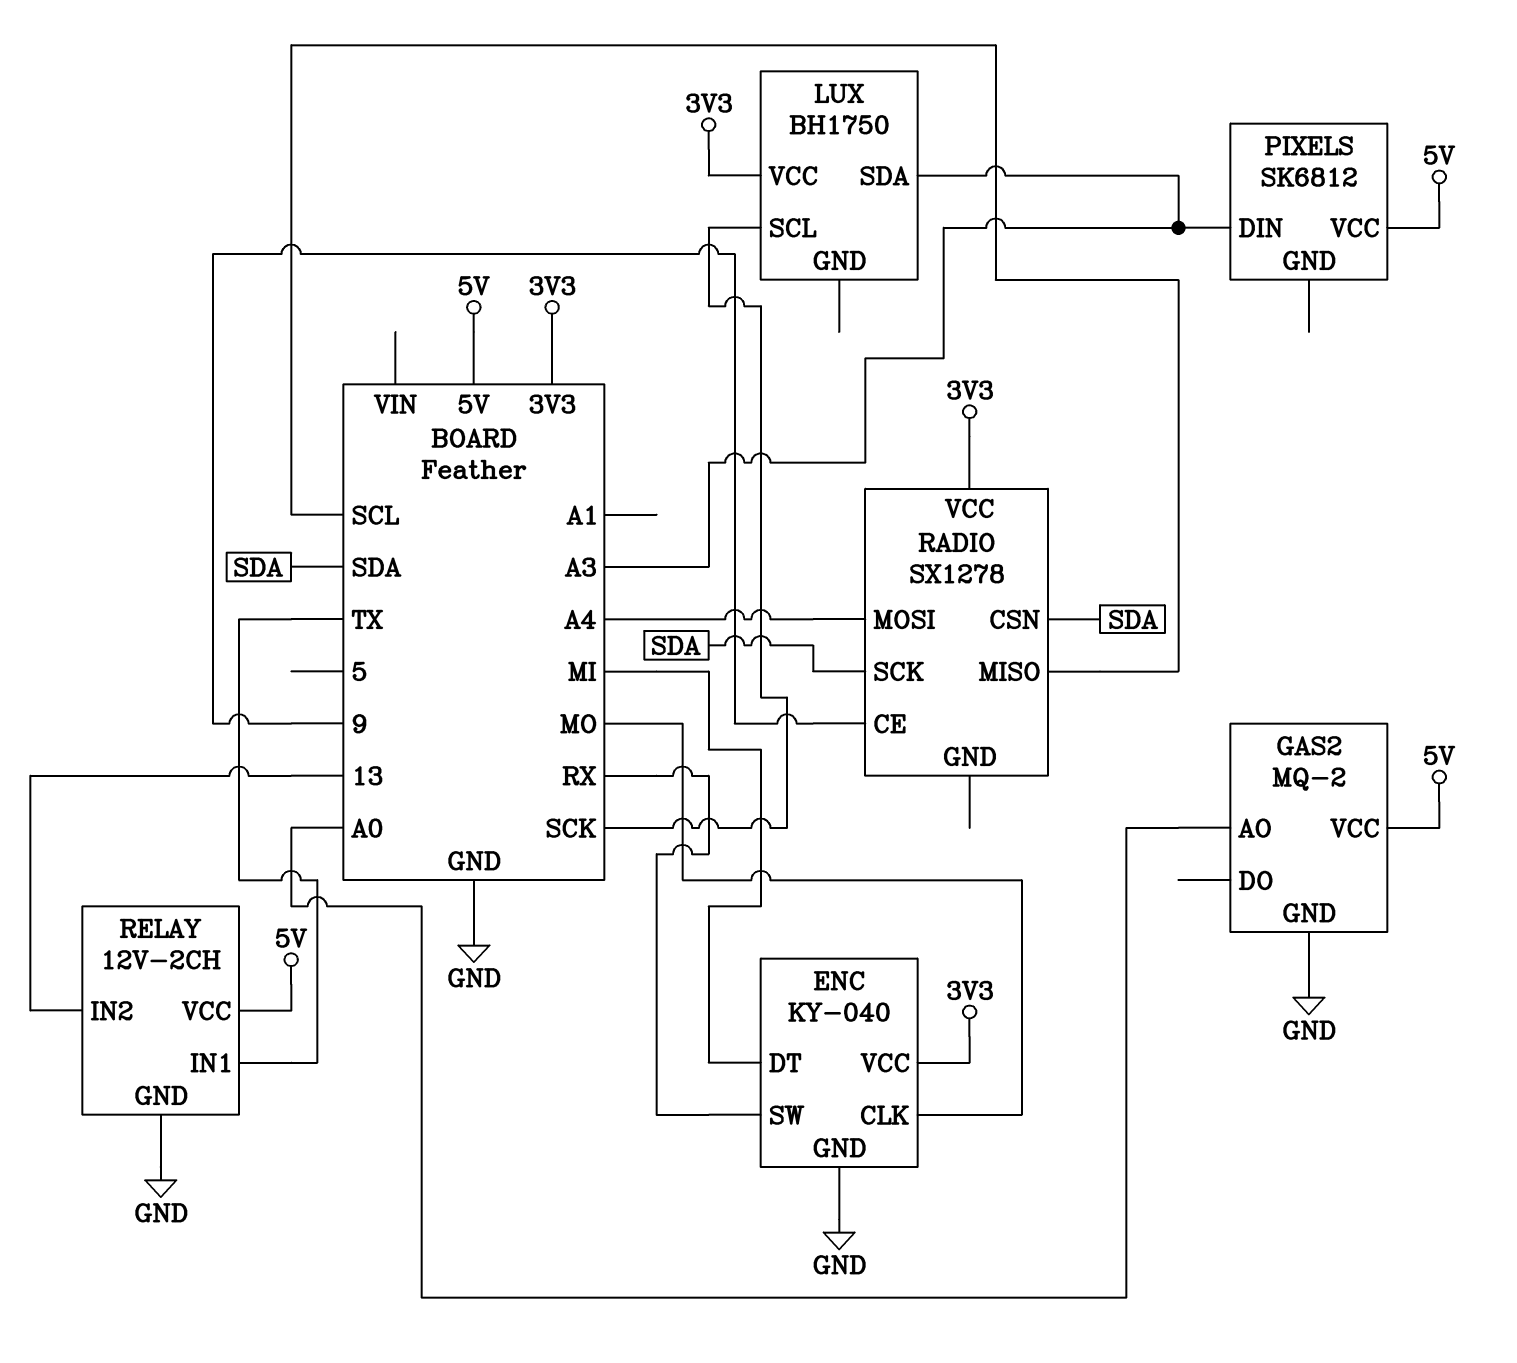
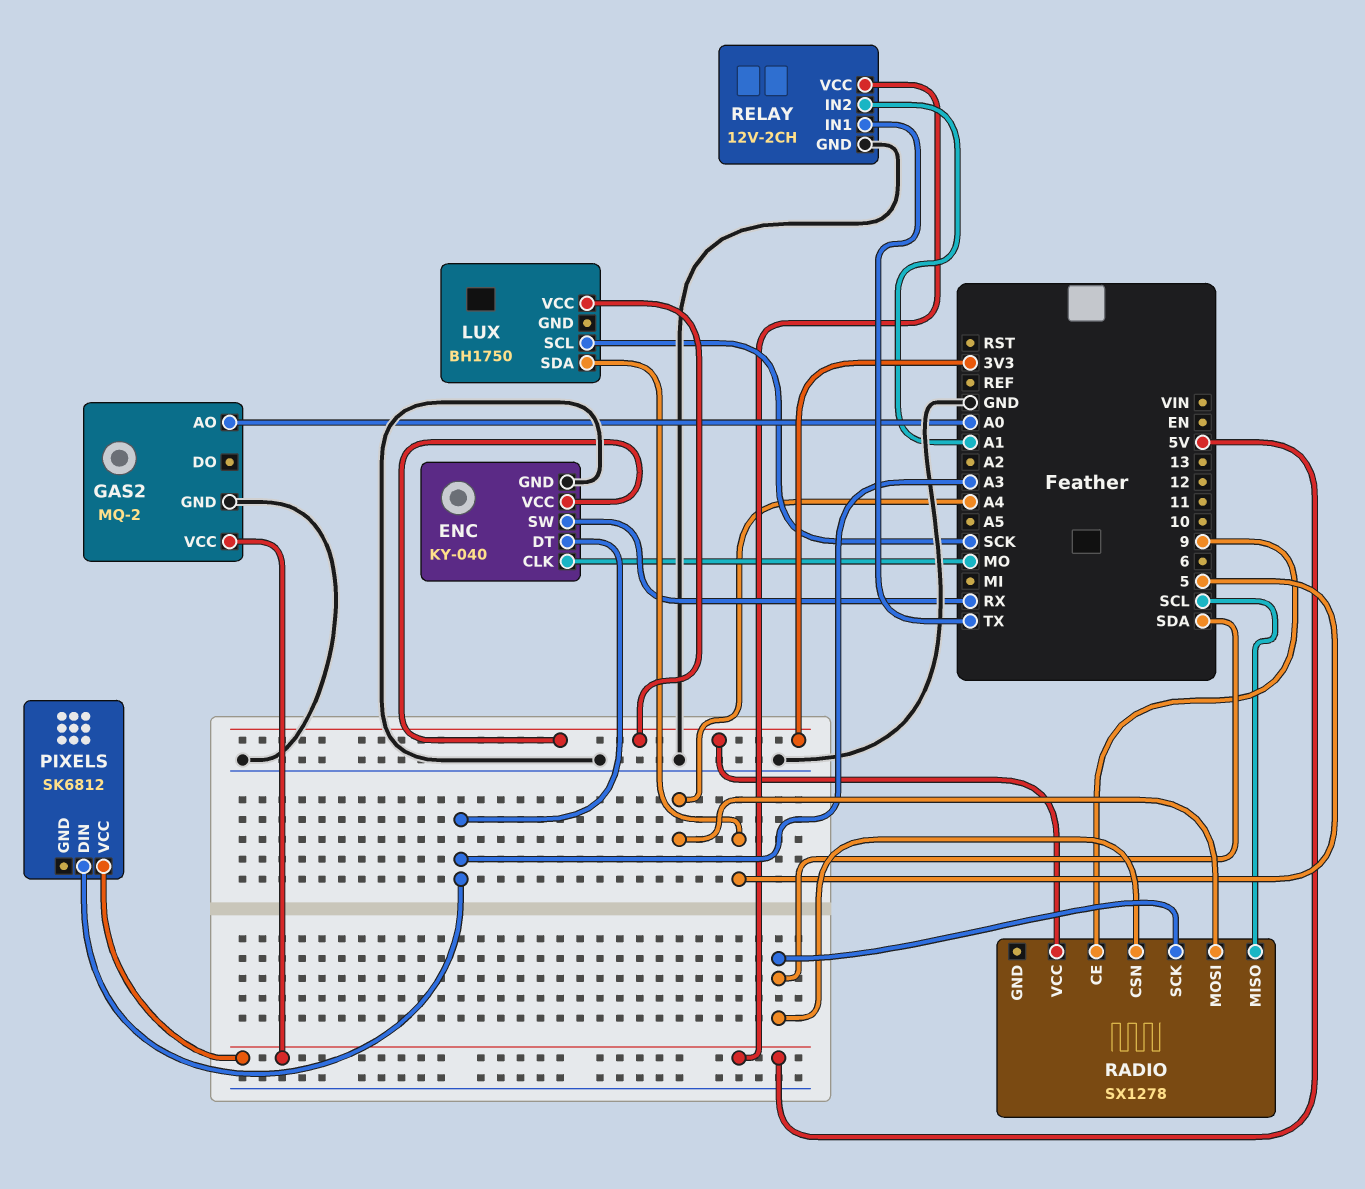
ENC pin DT: MI -> A3
LUX pin SDA: A3 -> 5
RELAY pin IN2: 13 -> A1

